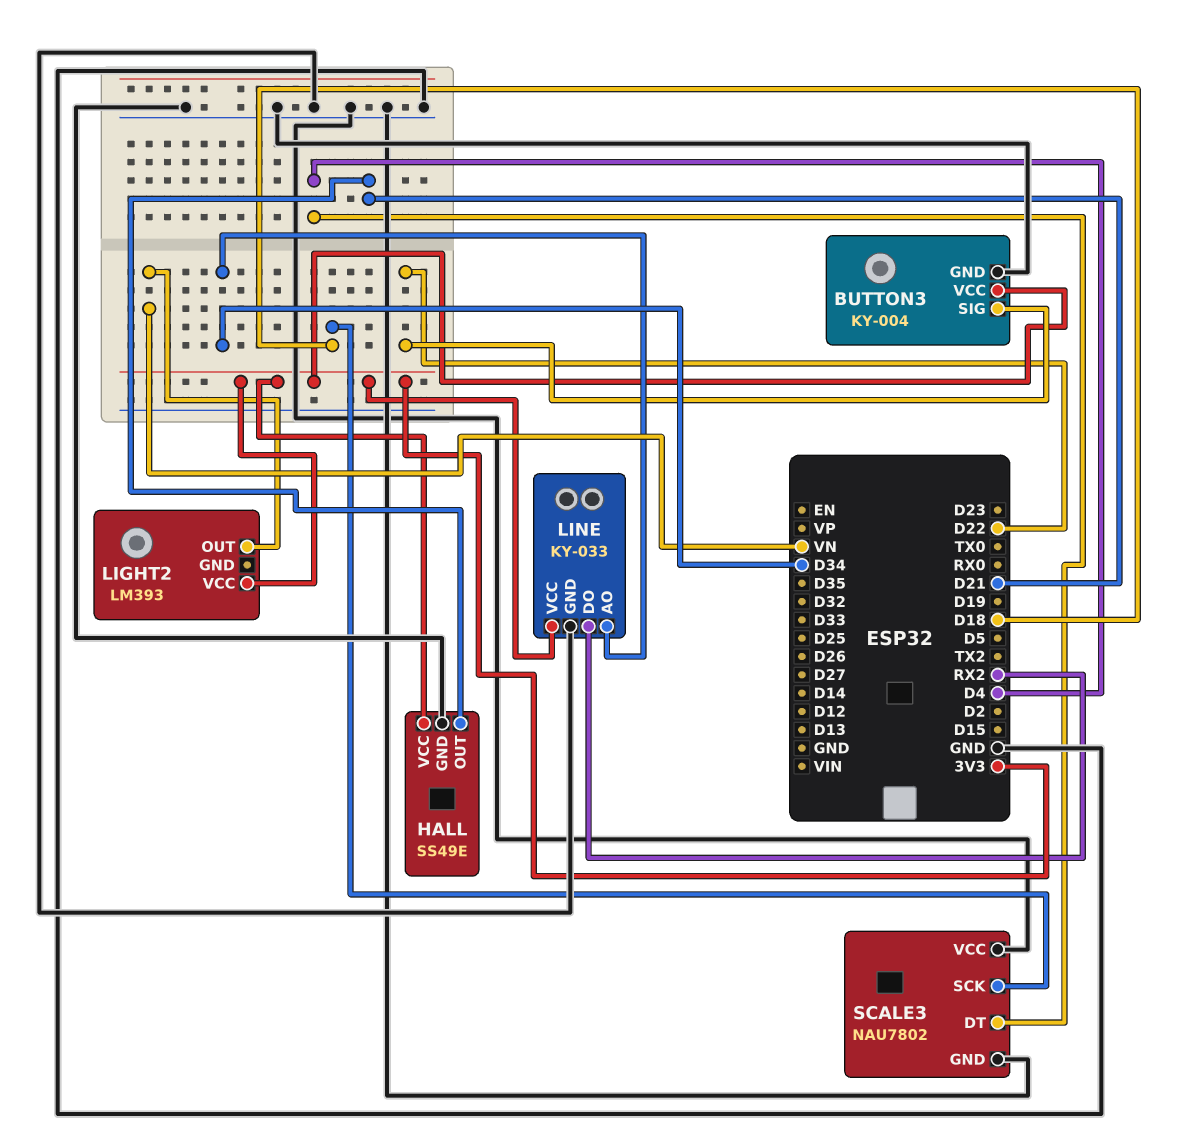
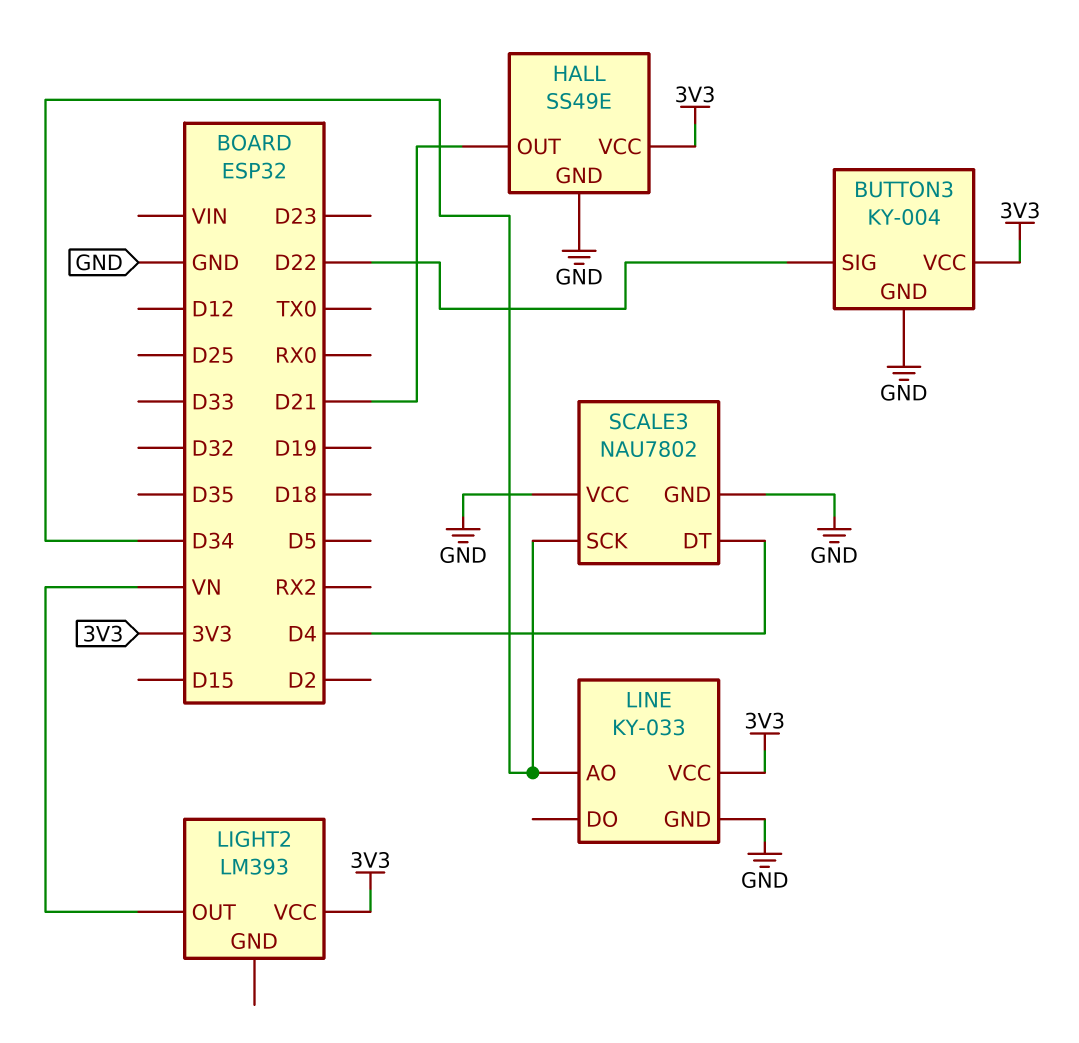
LINE pin DO: RX2 -> none
SCALE3 pin SCK: D18 -> D34

